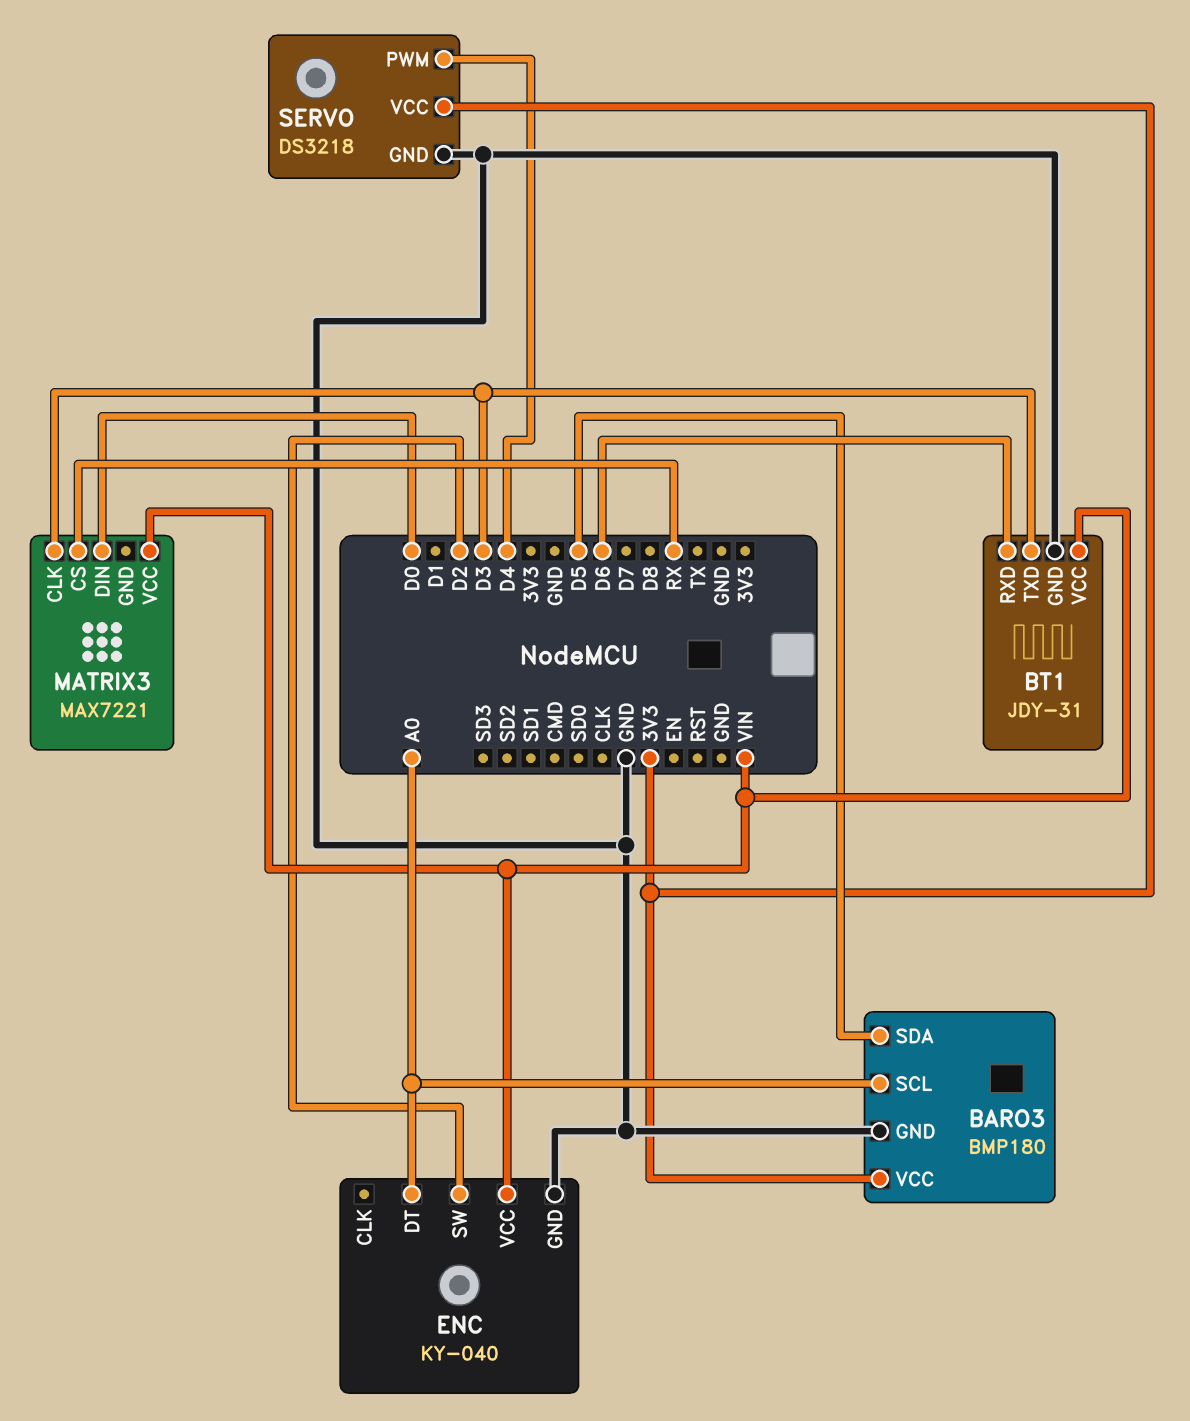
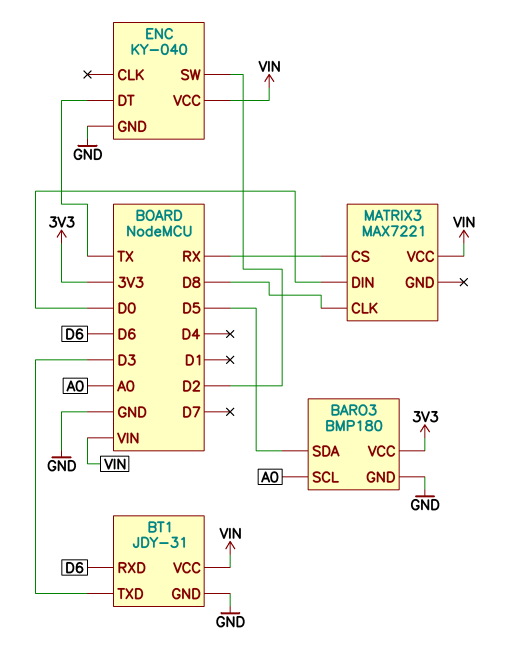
ENC pin DT: A0 -> TX
MATRIX3 pin CLK: D3 -> D8
SERVO: DS3218 -> none
SERVO pin GND: GND -> none
SERVO pin PWM: D4 -> none
SERVO pin VCC: 3V3 -> none

